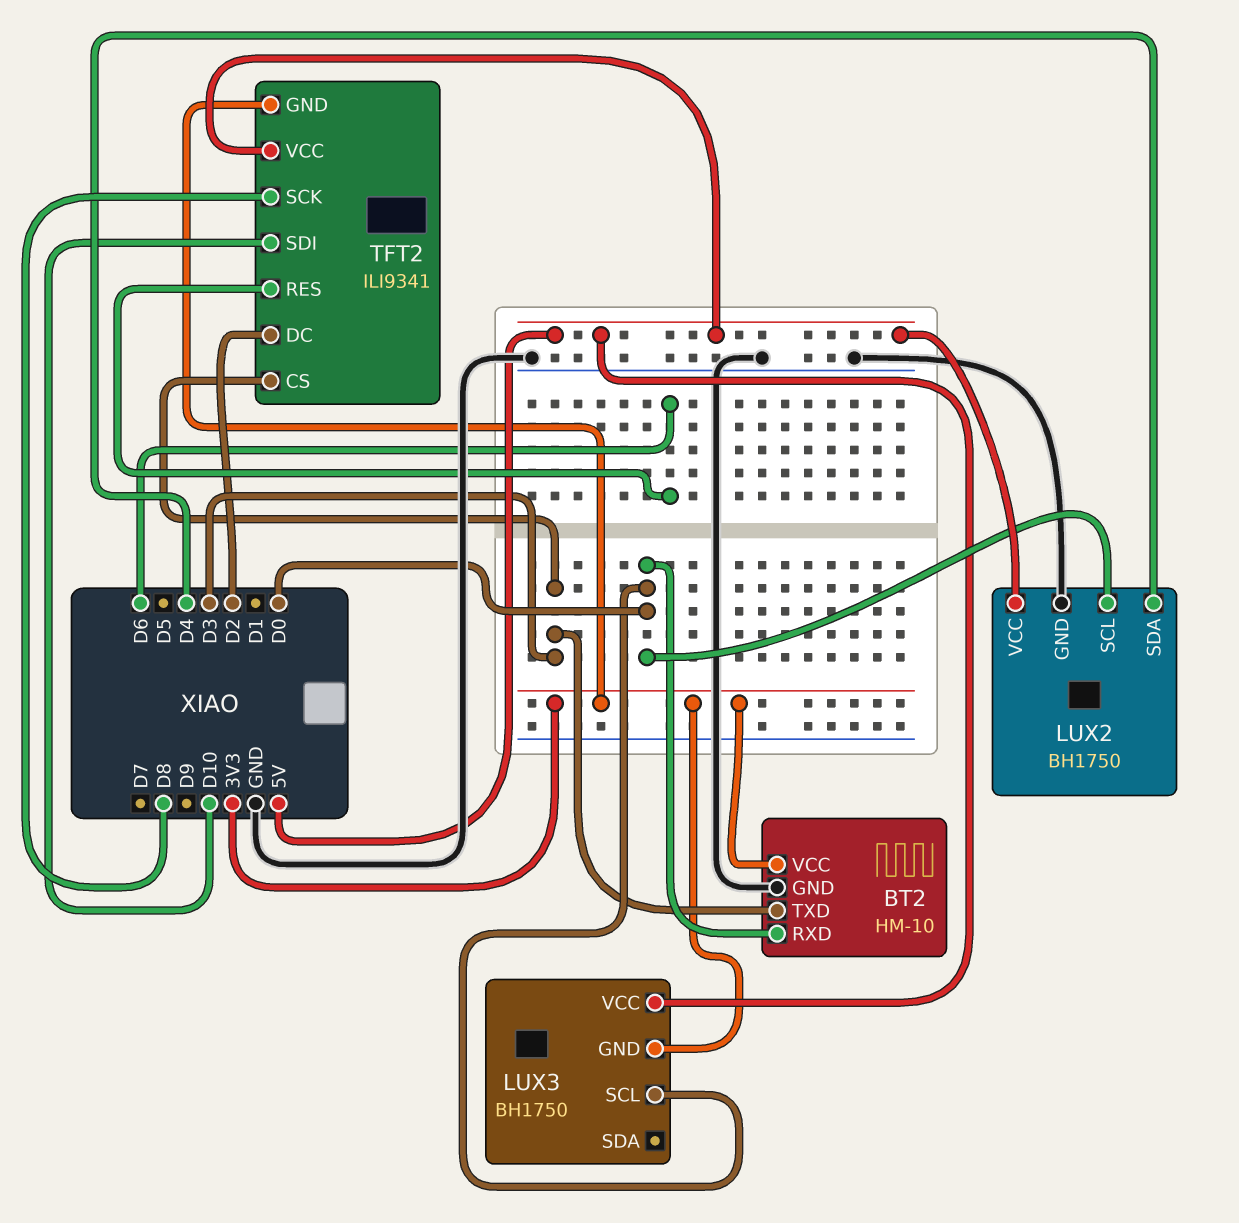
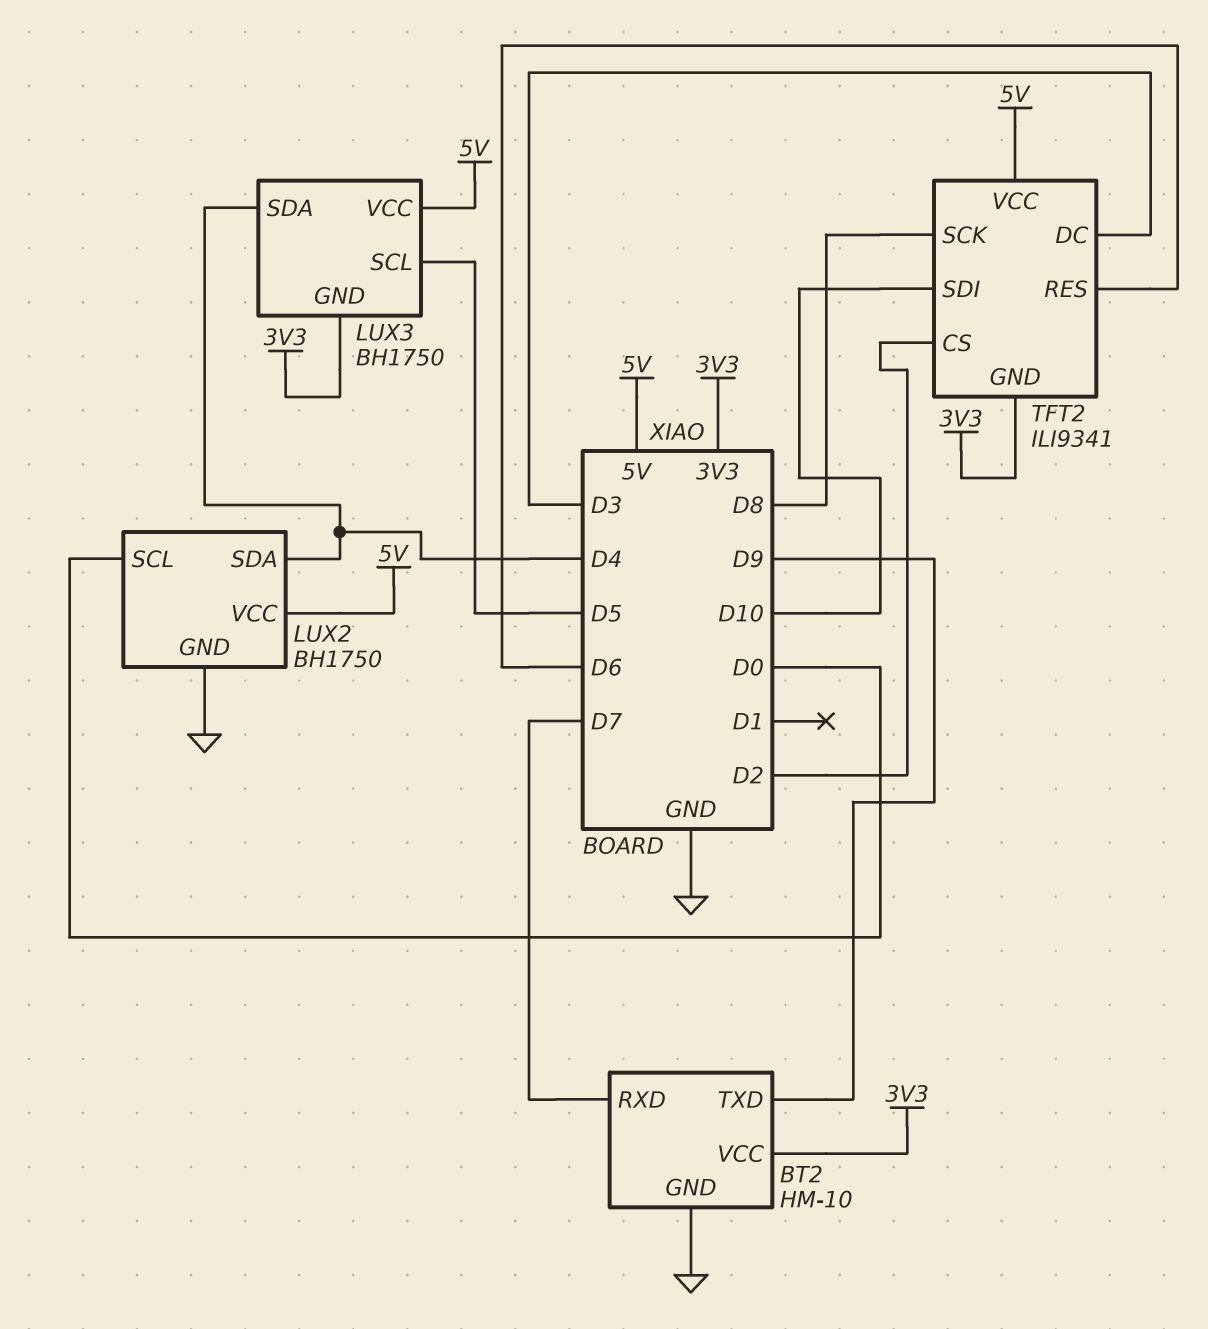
BT2 pin RXD: D0 -> D7
BT2 pin TXD: D3 -> D9
LUX3 pin SCL: D0 -> D5
LUX3 pin SDA: none -> D4
TFT2 pin CS: D3 -> D2
TFT2 pin DC: D2 -> D3

